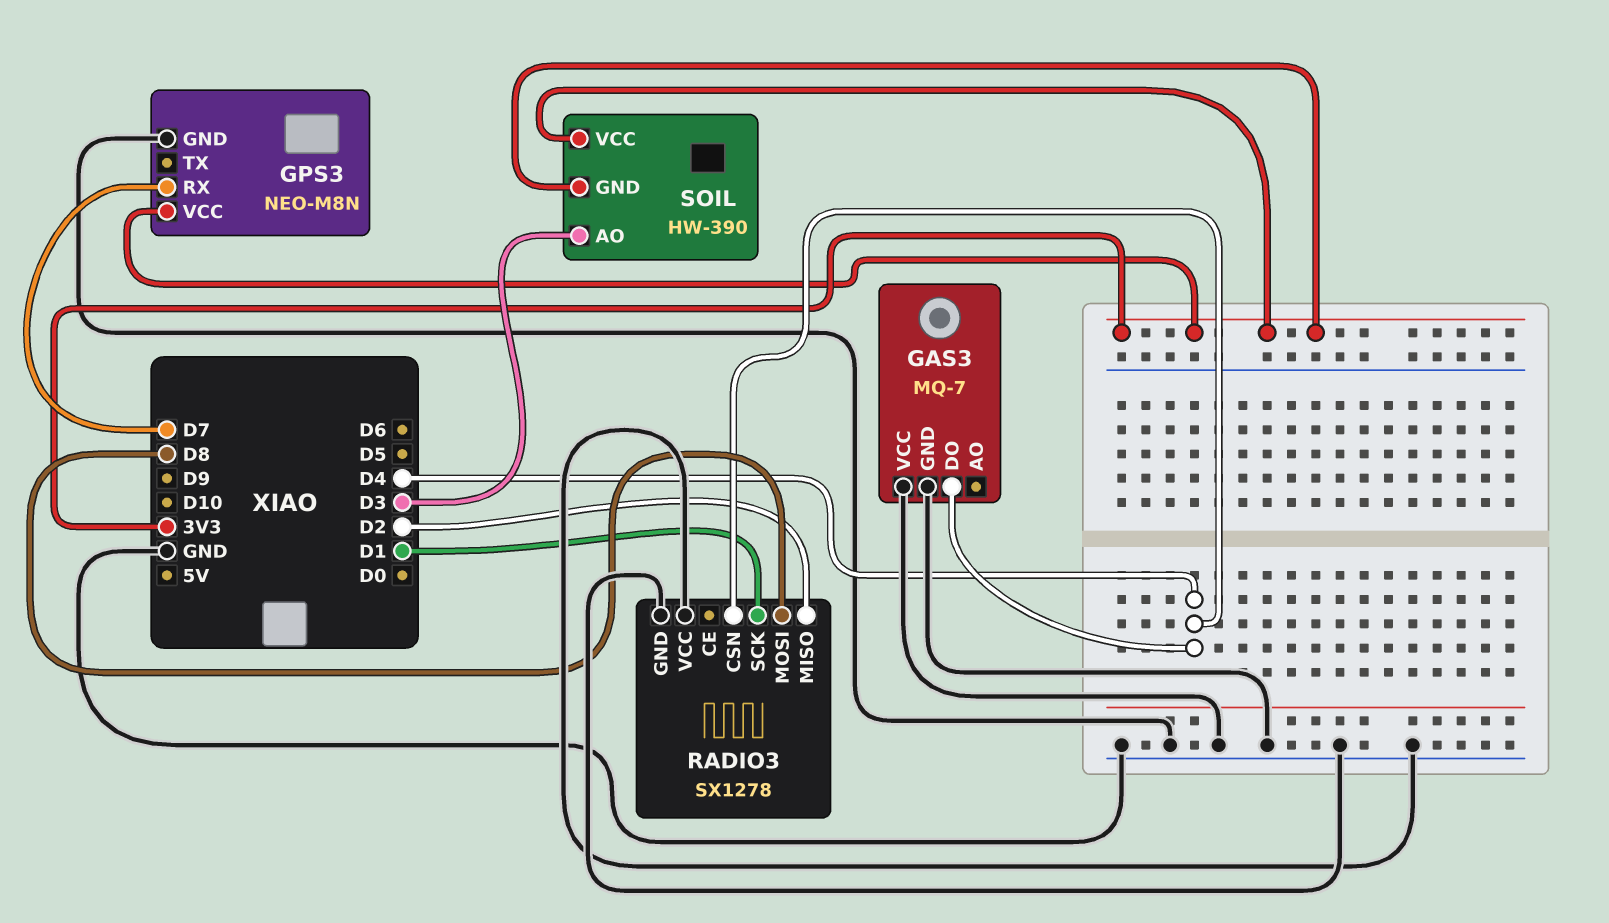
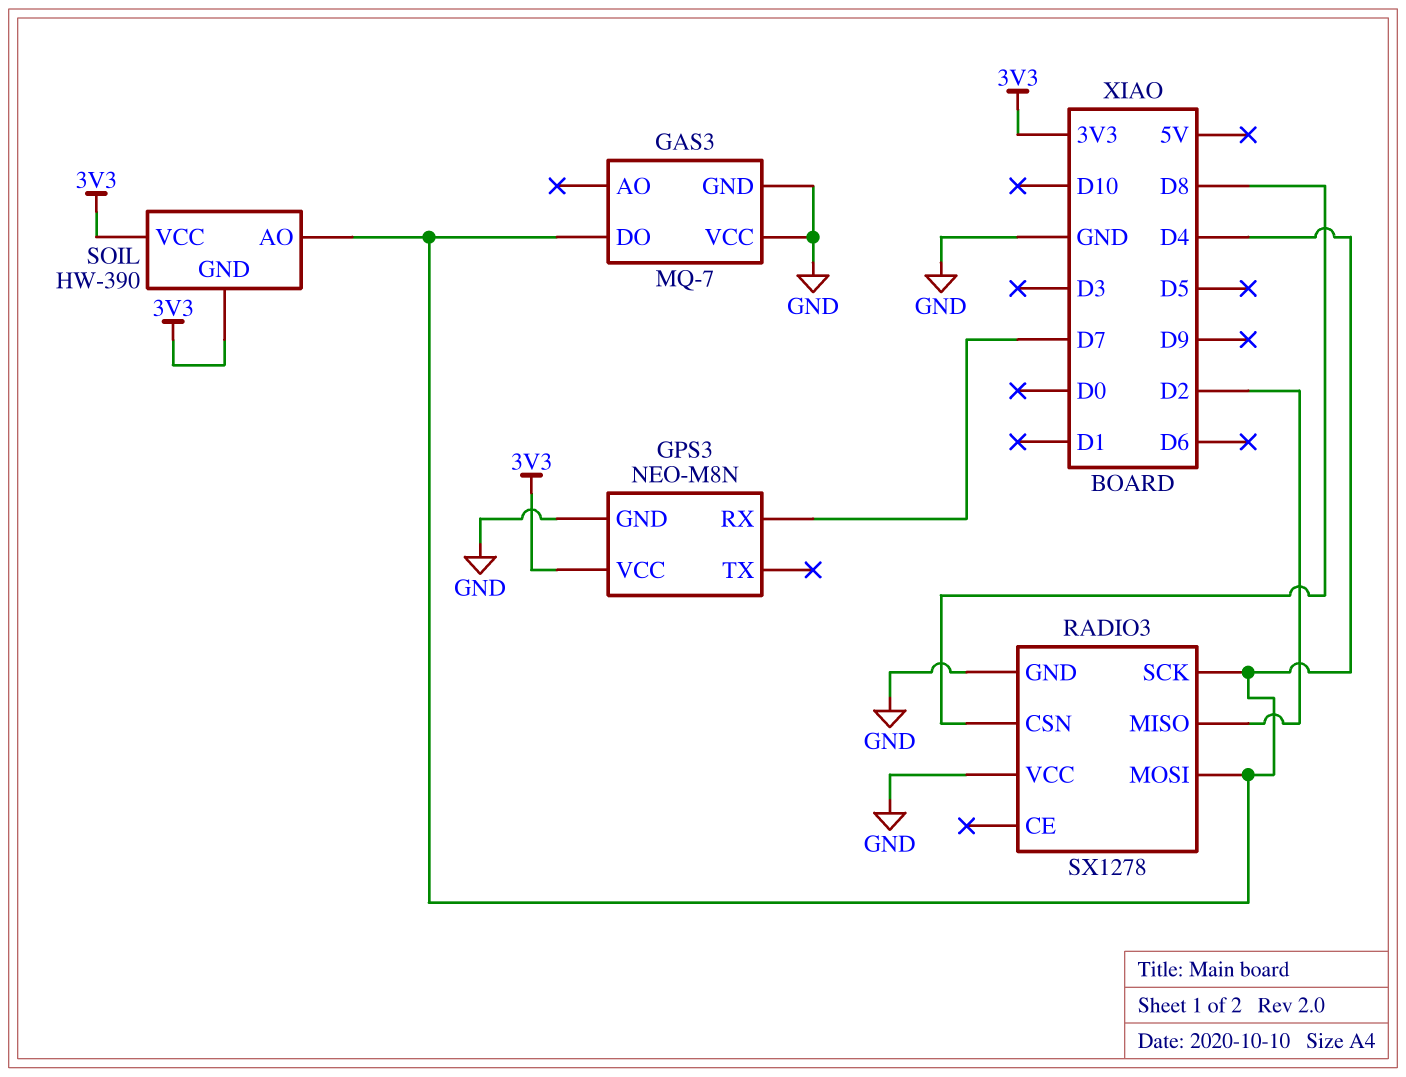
RADIO3 pin CSN: D4 -> D8
RADIO3 pin MOSI: D8 -> D4
RADIO3 pin SCK: D1 -> D4
SOIL pin AO: D3 -> D4

